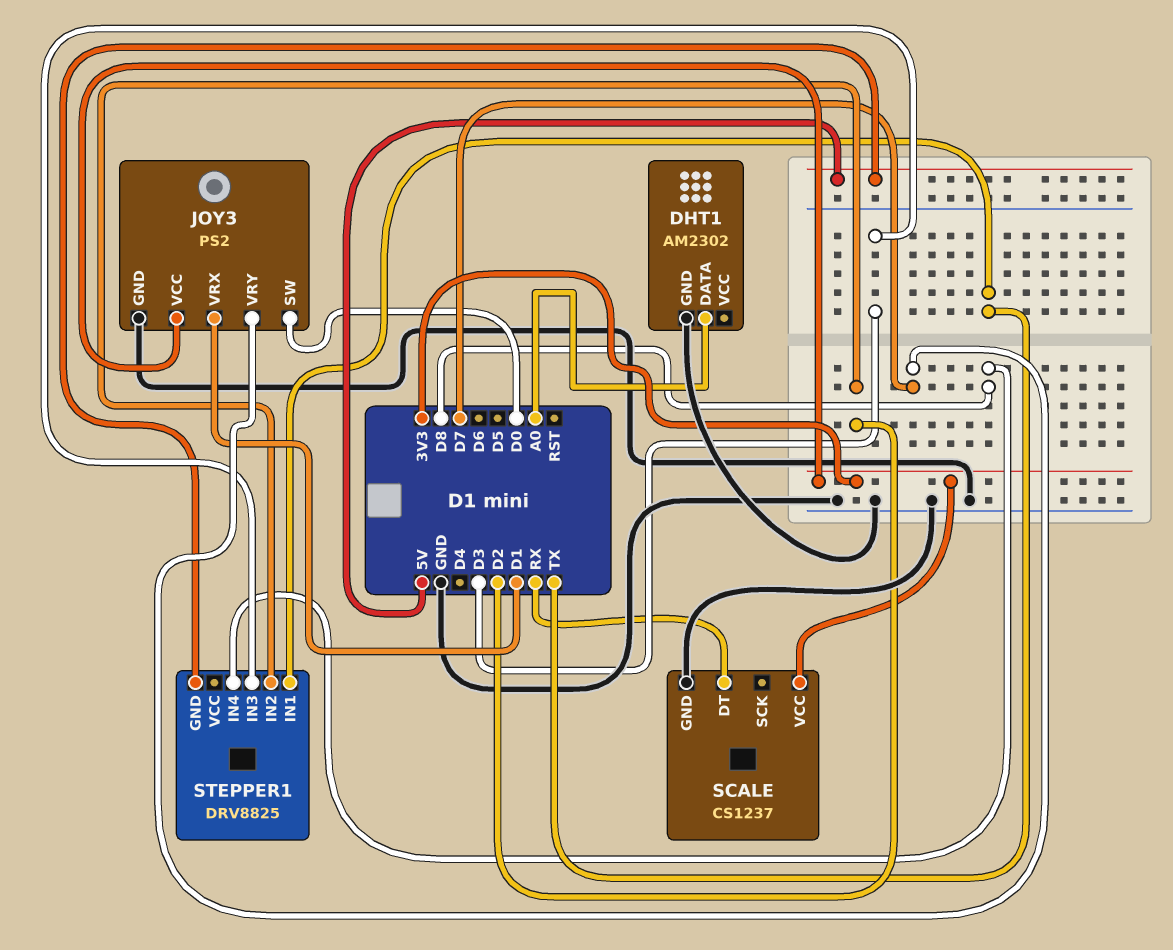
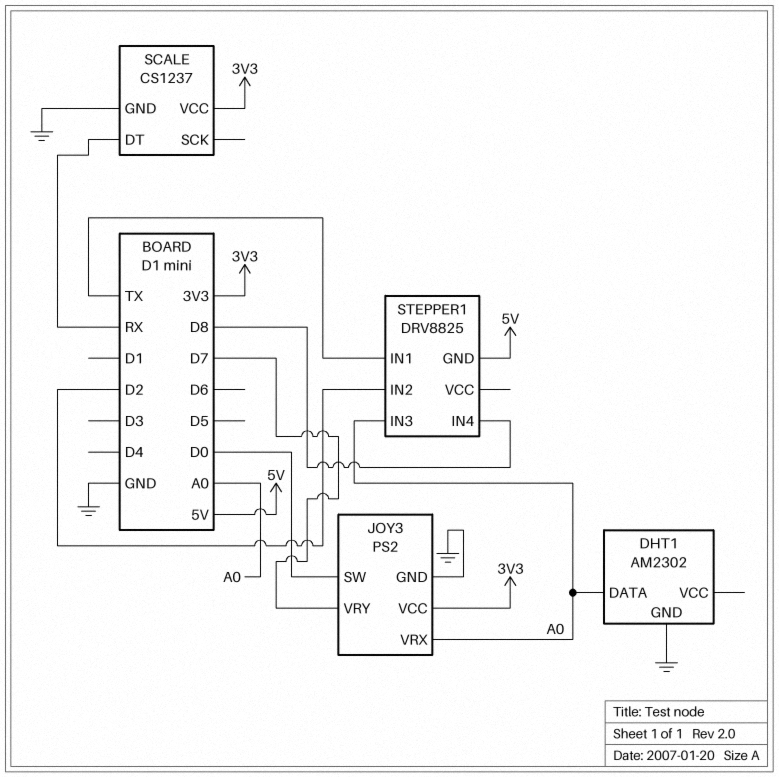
JOY3 pin VRX: D1 -> A0
STEPPER1 pin IN3: D3 -> A0

